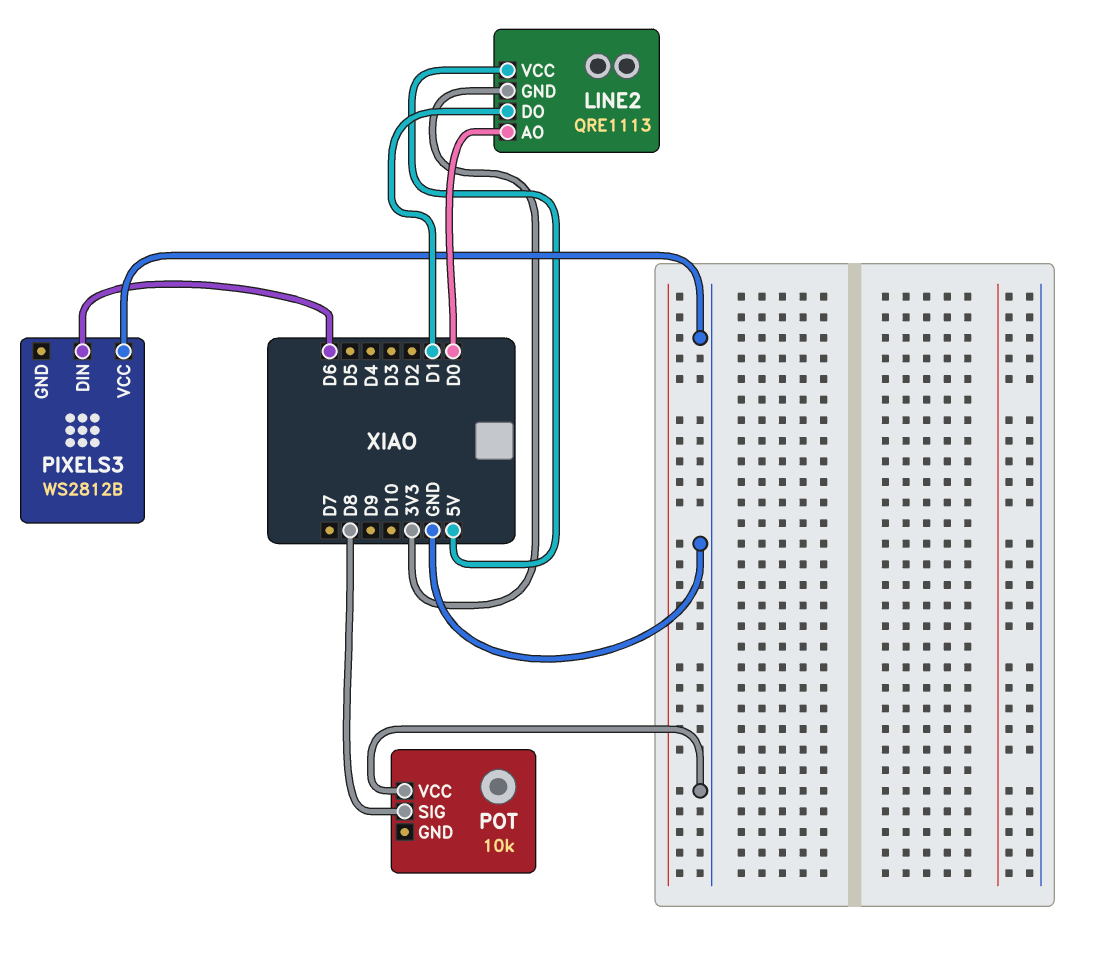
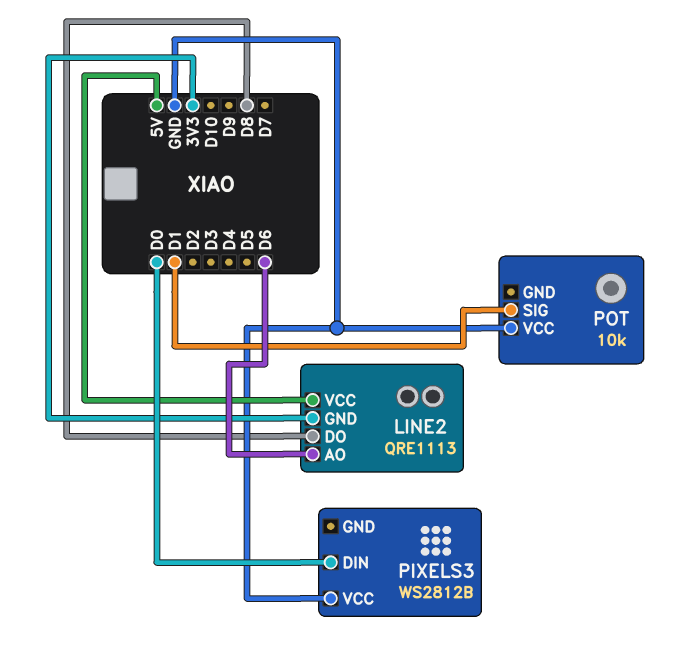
LINE2 pin AO: D0 -> D6
LINE2 pin DO: D1 -> D8
PIXELS3 pin DIN: D6 -> D0
POT pin SIG: D8 -> D1

